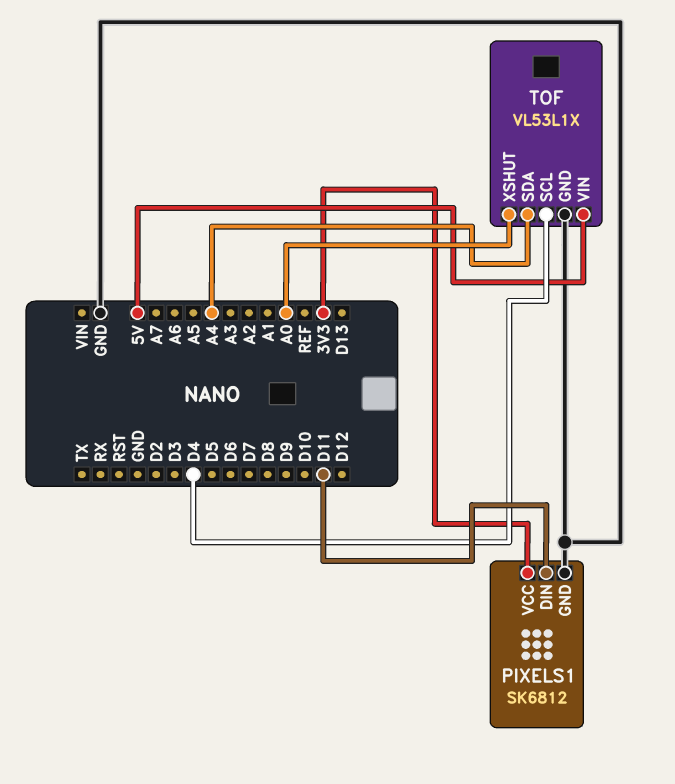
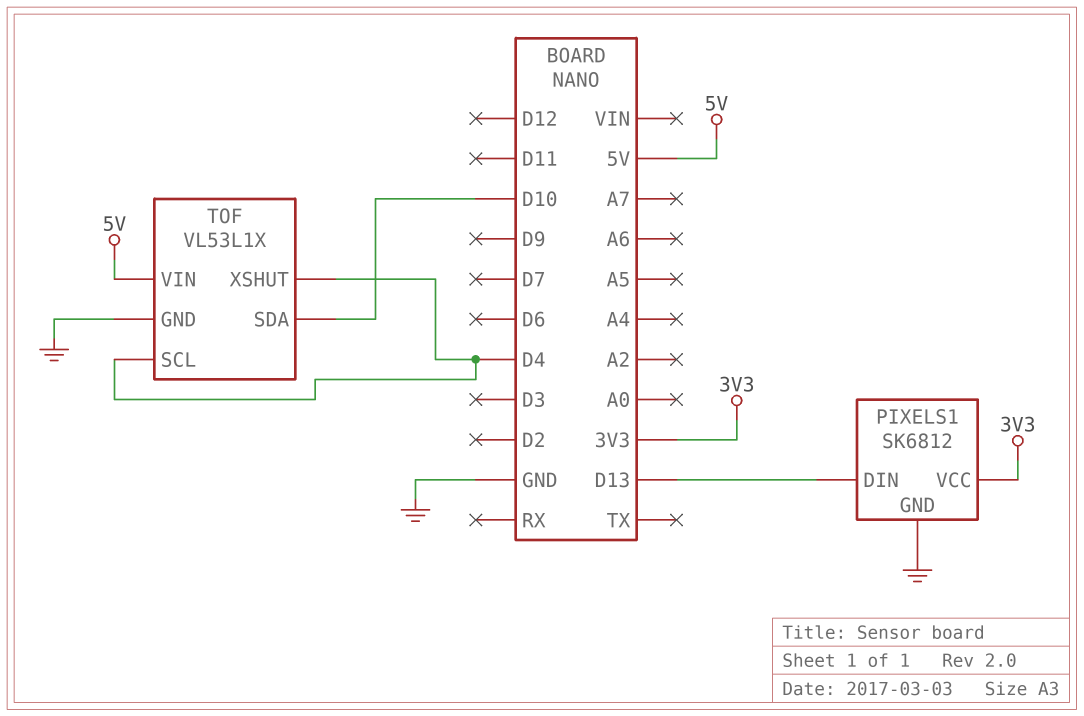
PIXELS1 pin DIN: D11 -> D13
TOF pin SDA: A4 -> D10
TOF pin XSHUT: A0 -> D4

